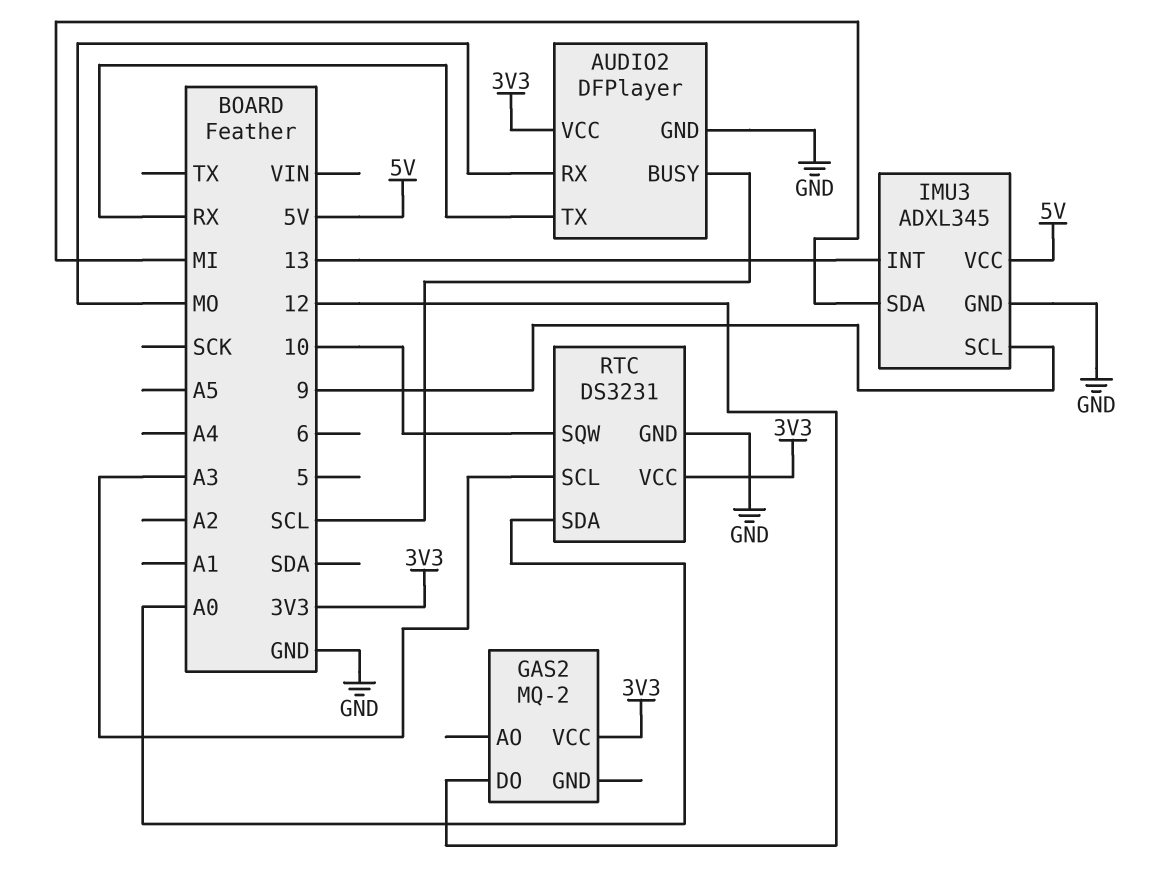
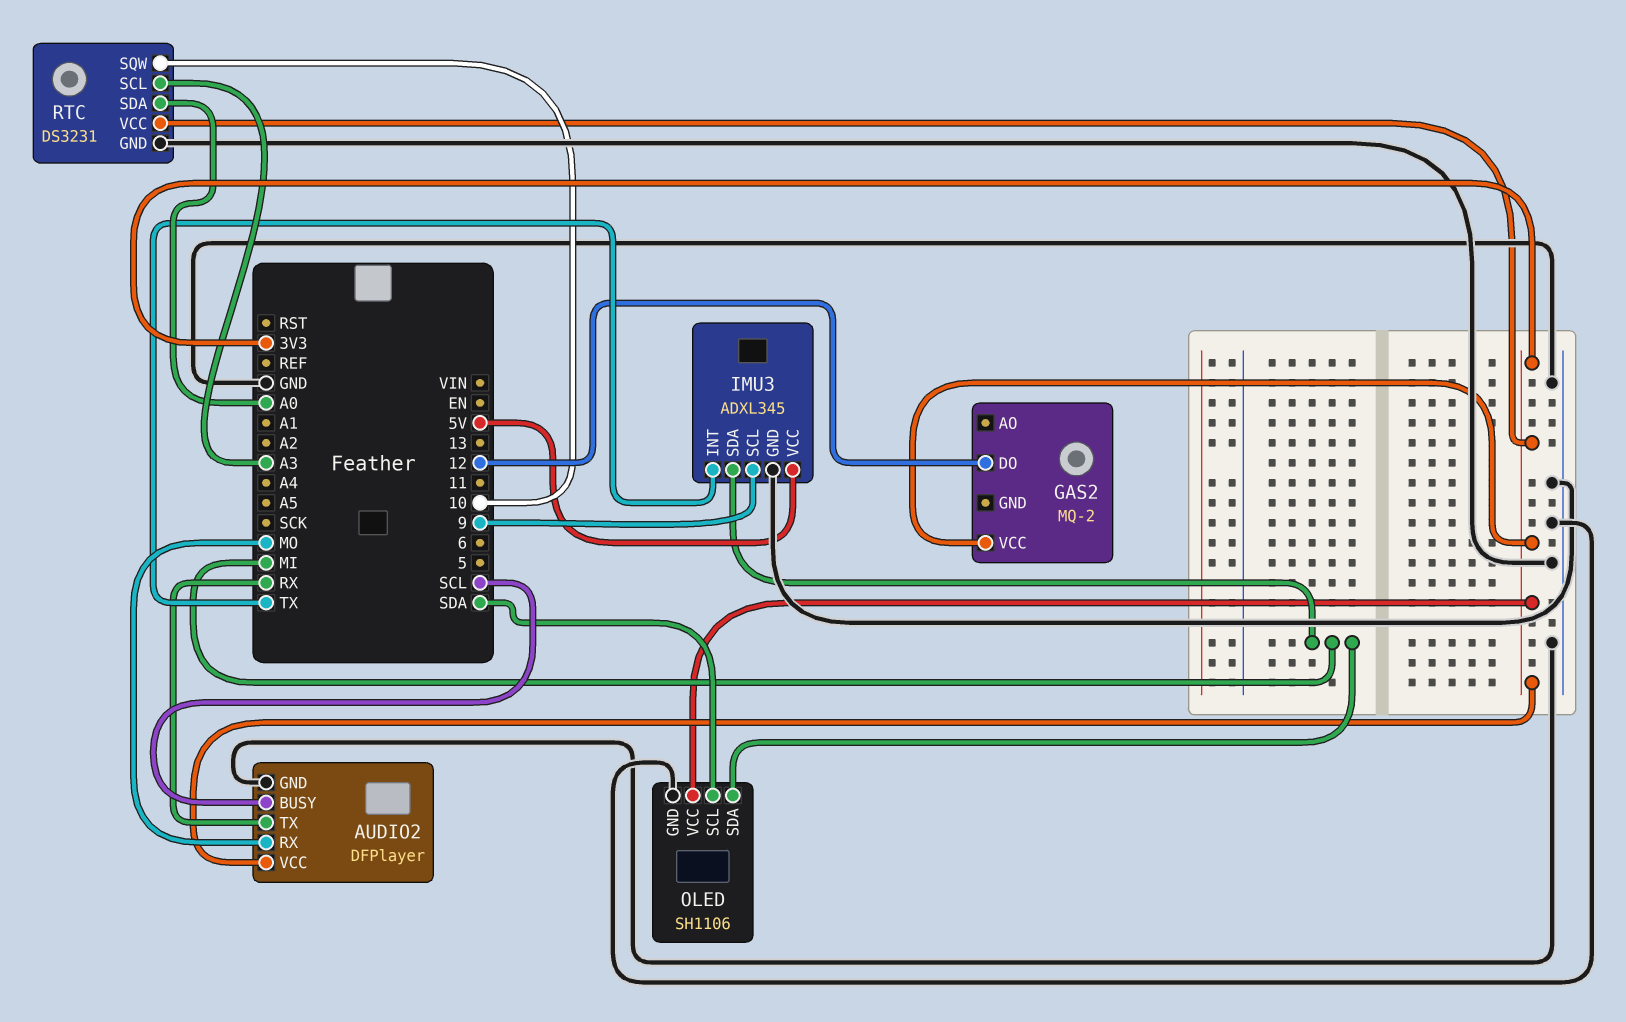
IMU3 pin INT: 13 -> TX
OLED: none -> SH1106
OLED pin GND: none -> GND
OLED pin SCL: none -> SDA
OLED pin SDA: none -> MI
OLED pin VCC: none -> 3V3

